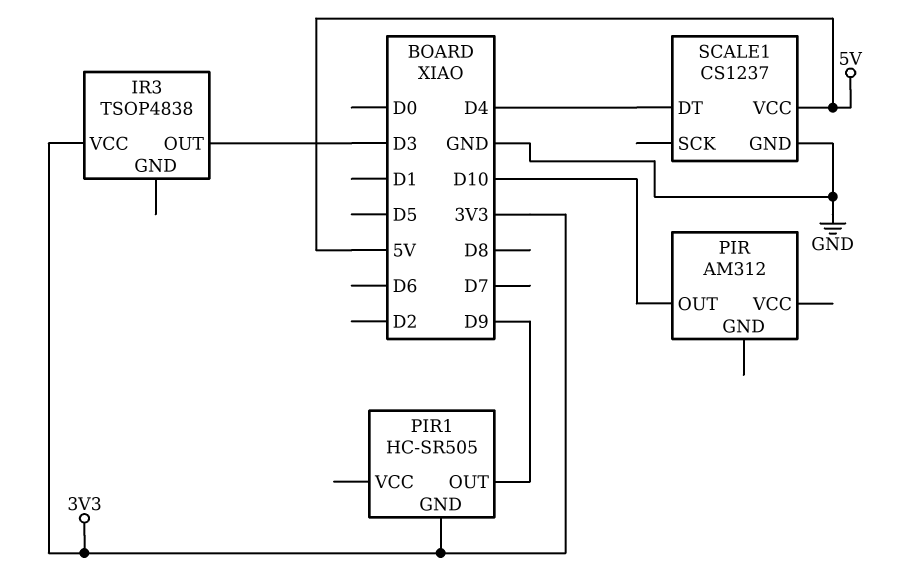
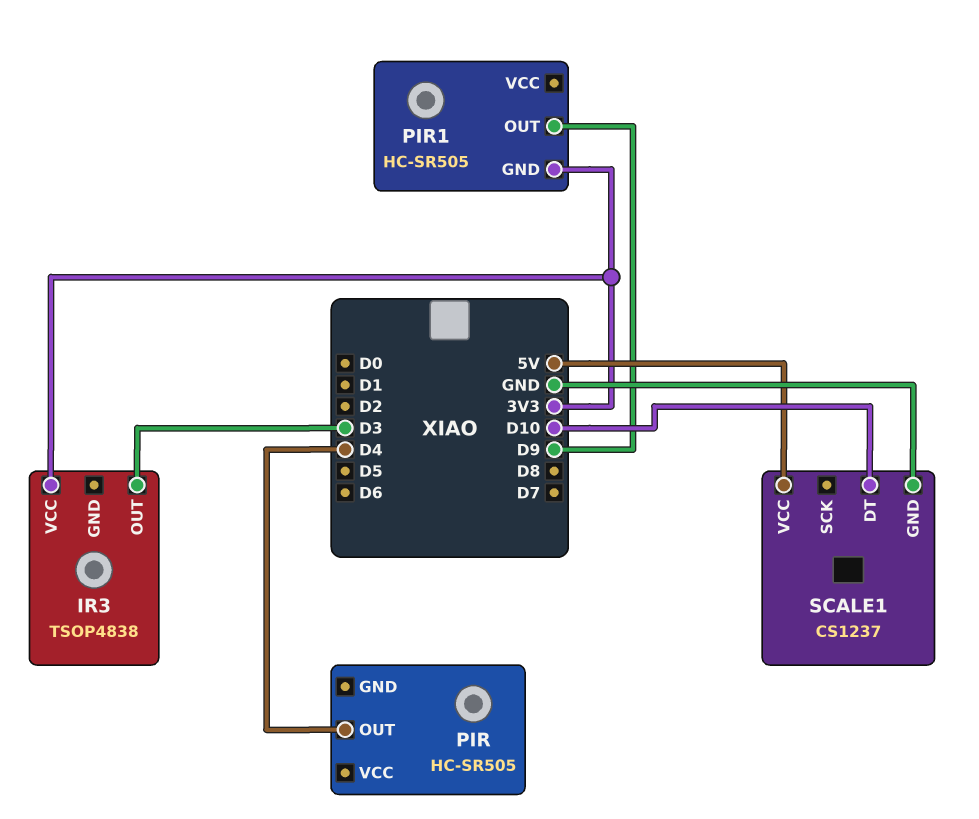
PIR: AM312 -> HC-SR505
PIR pin OUT: D10 -> D4
SCALE1 pin DT: D4 -> D10

